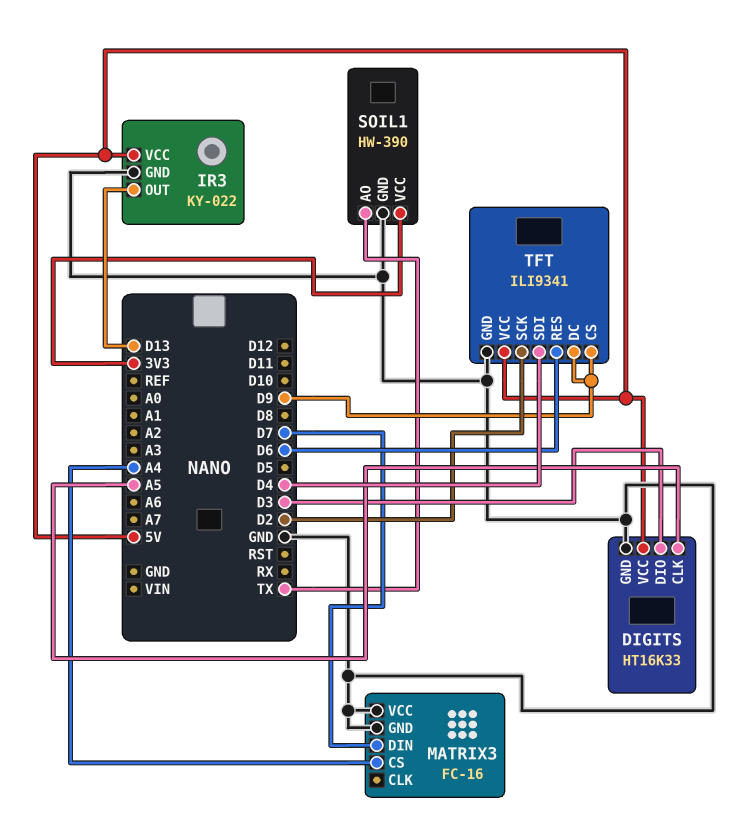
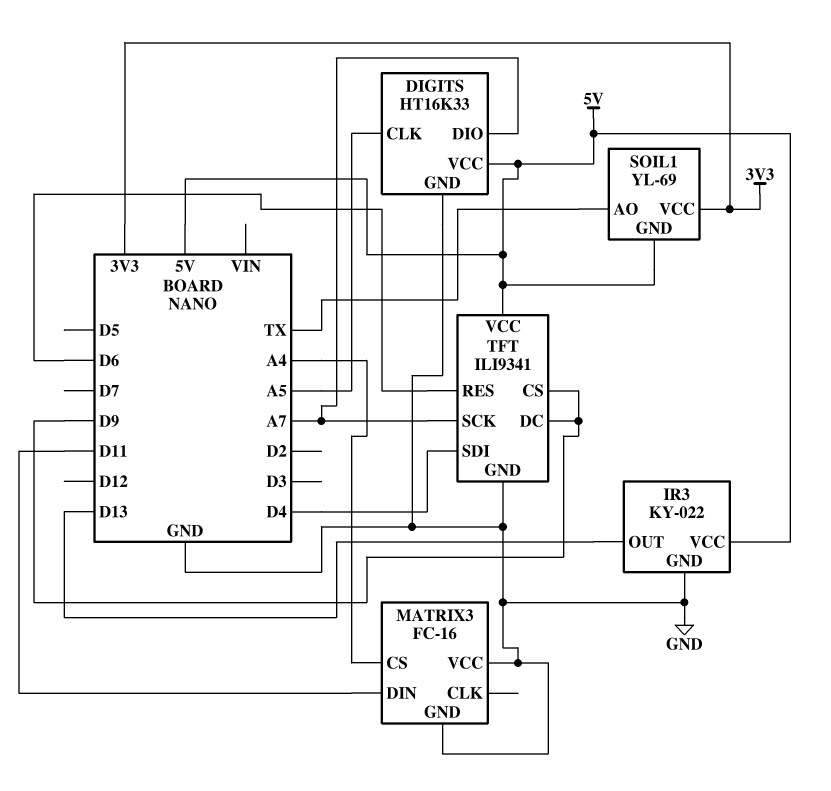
DIGITS pin DIO: D3 -> A7
MATRIX3 pin DIN: D7 -> D11
SOIL1: HW-390 -> YL-69
SOIL1 pin GND: GND -> 5V
TFT pin SCK: D2 -> A7

